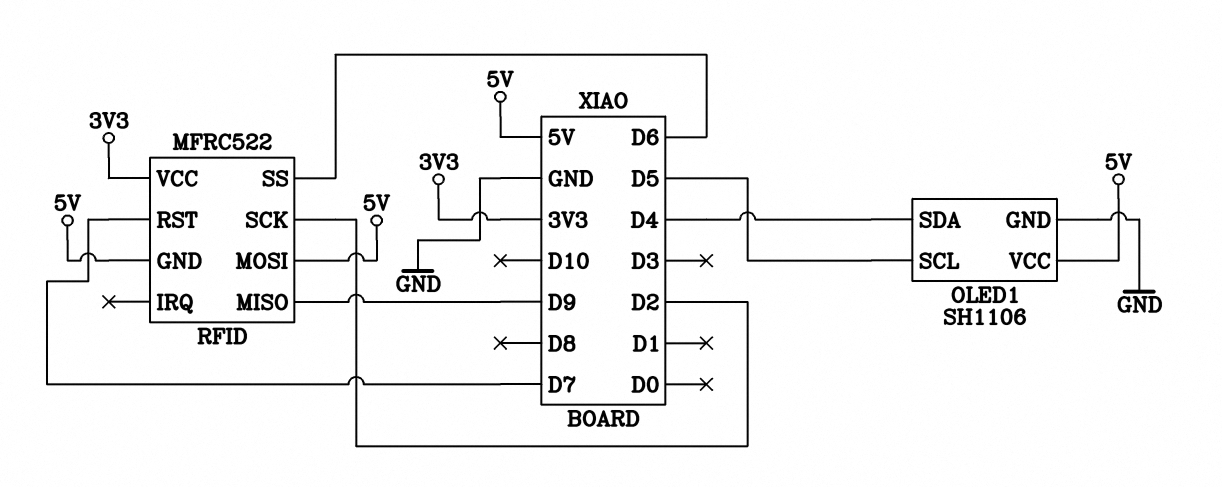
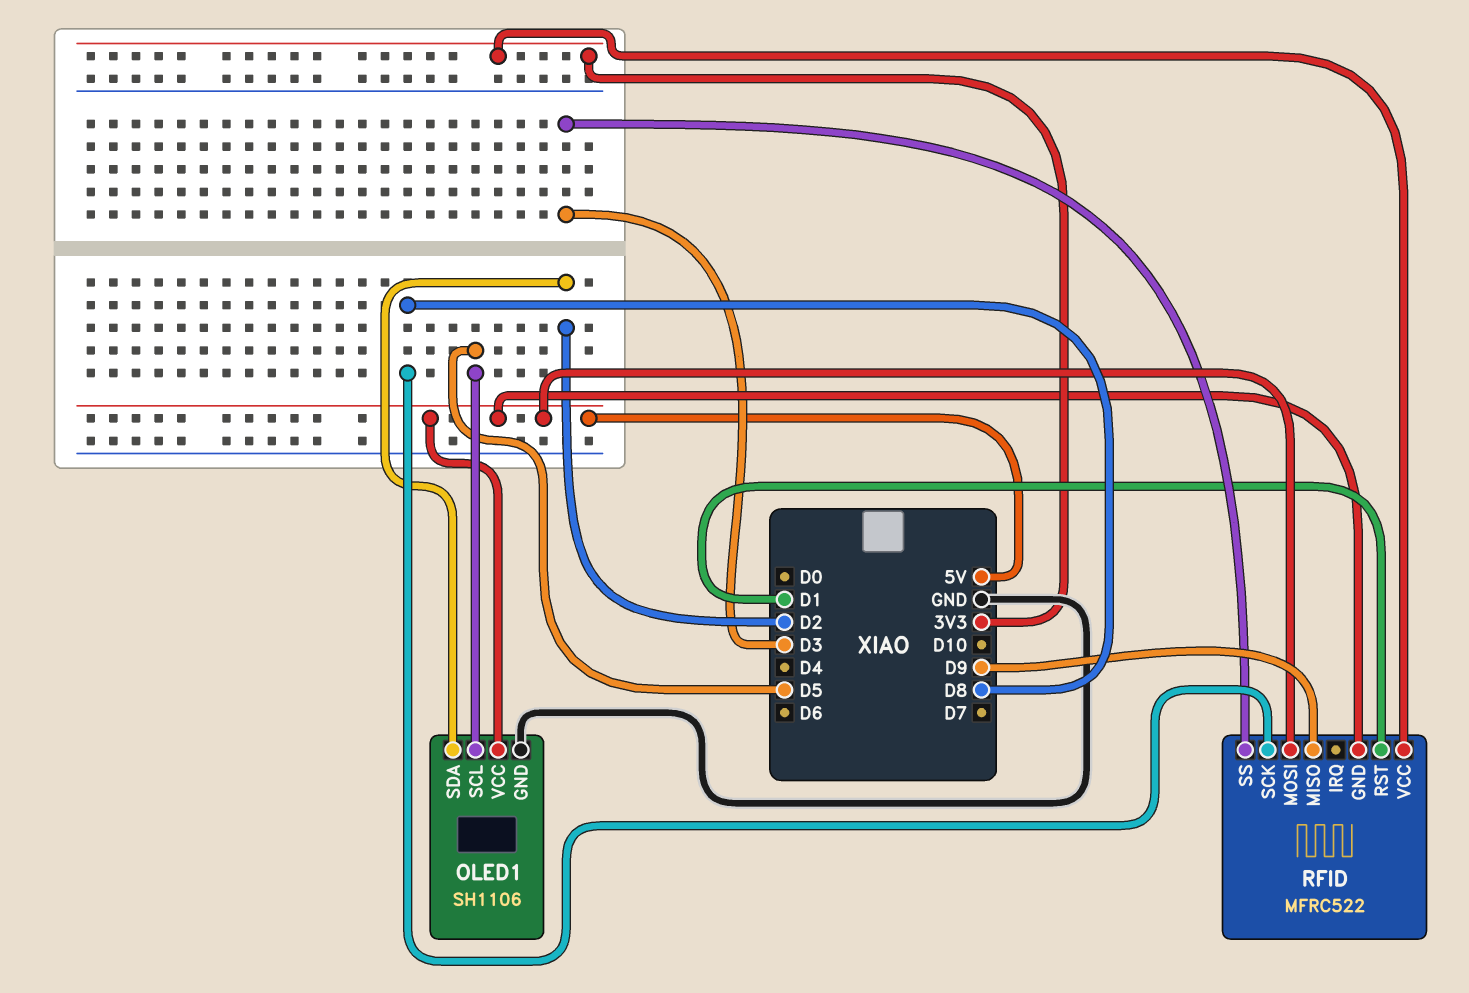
OLED1 pin SDA: D4 -> D2
RFID pin RST: D7 -> D1
RFID pin SCK: D2 -> D8
RFID pin SS: D6 -> D3

